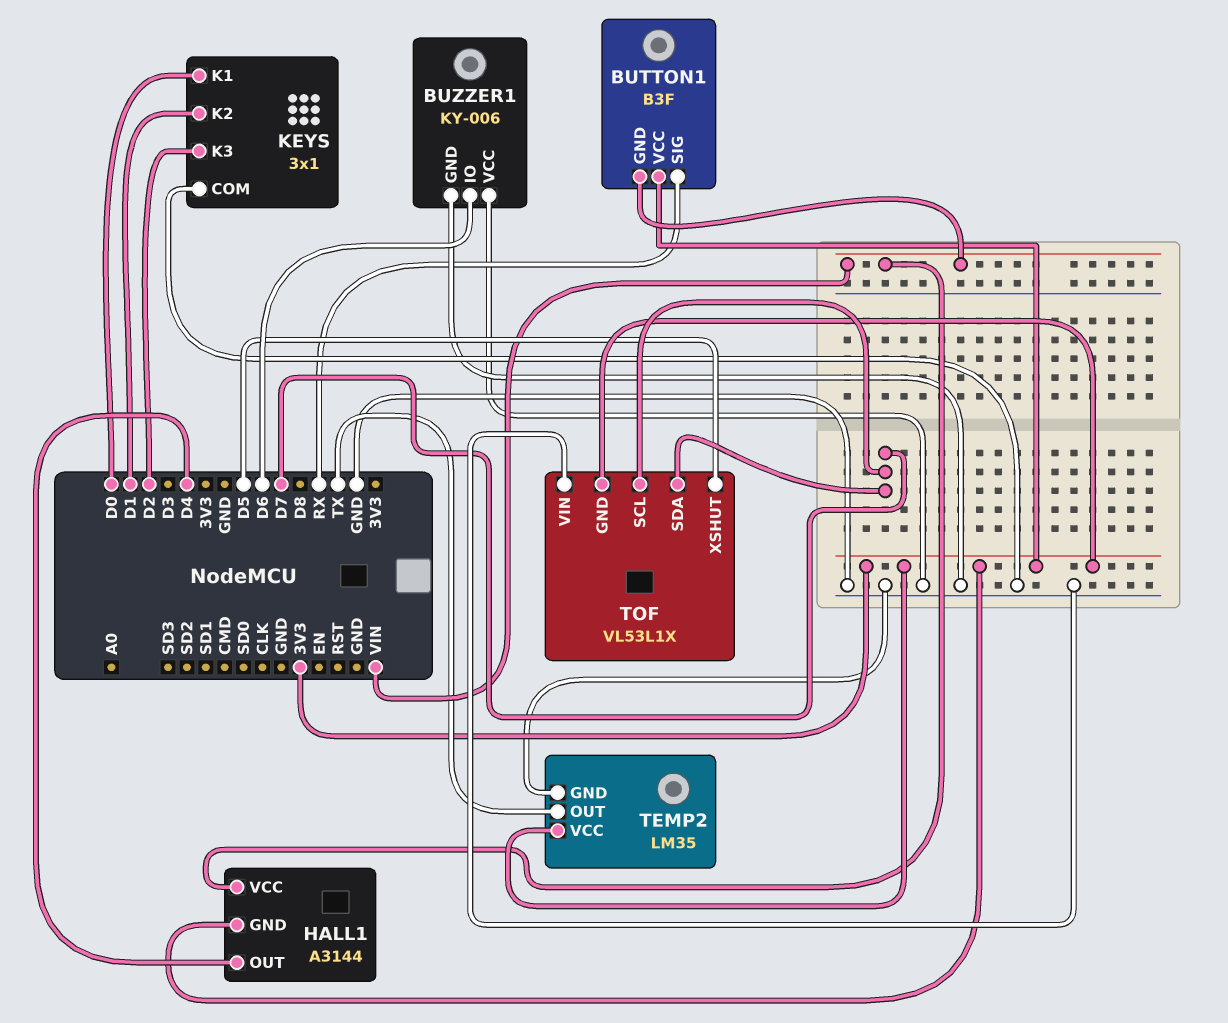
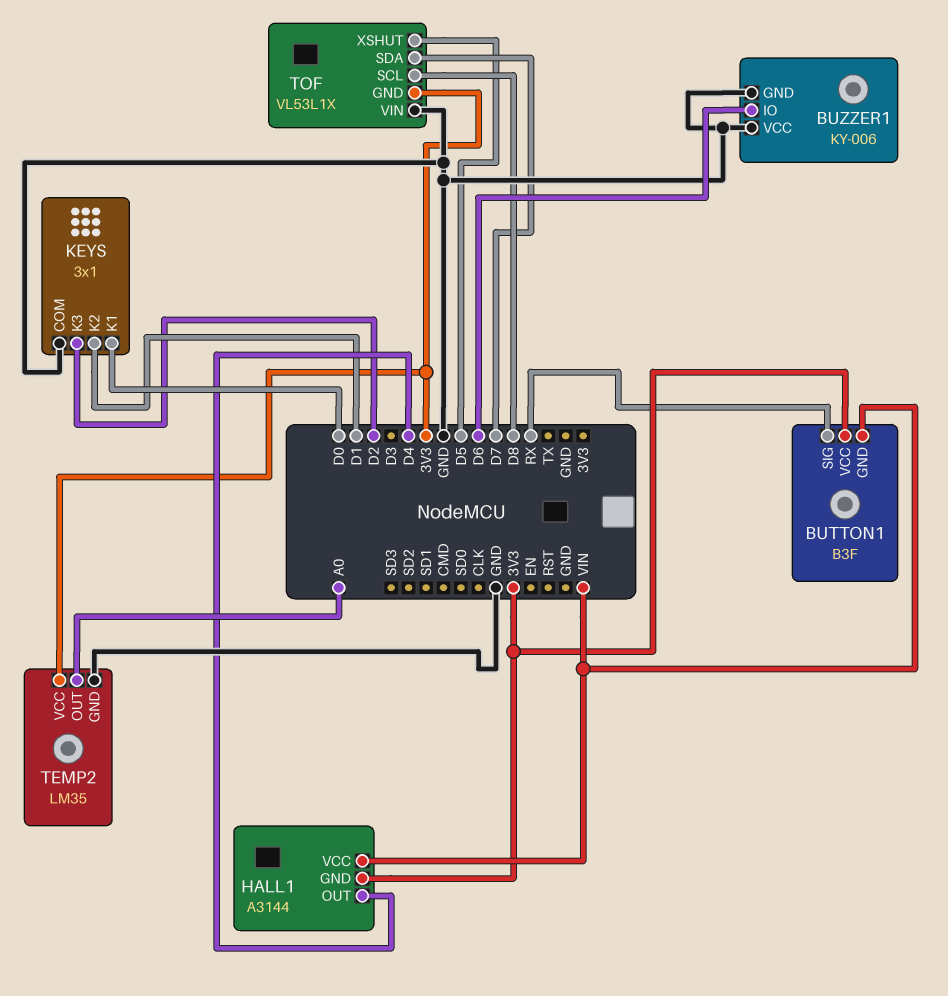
TEMP2 pin OUT: TX -> A0
TOF pin SCL: D7 -> D8

